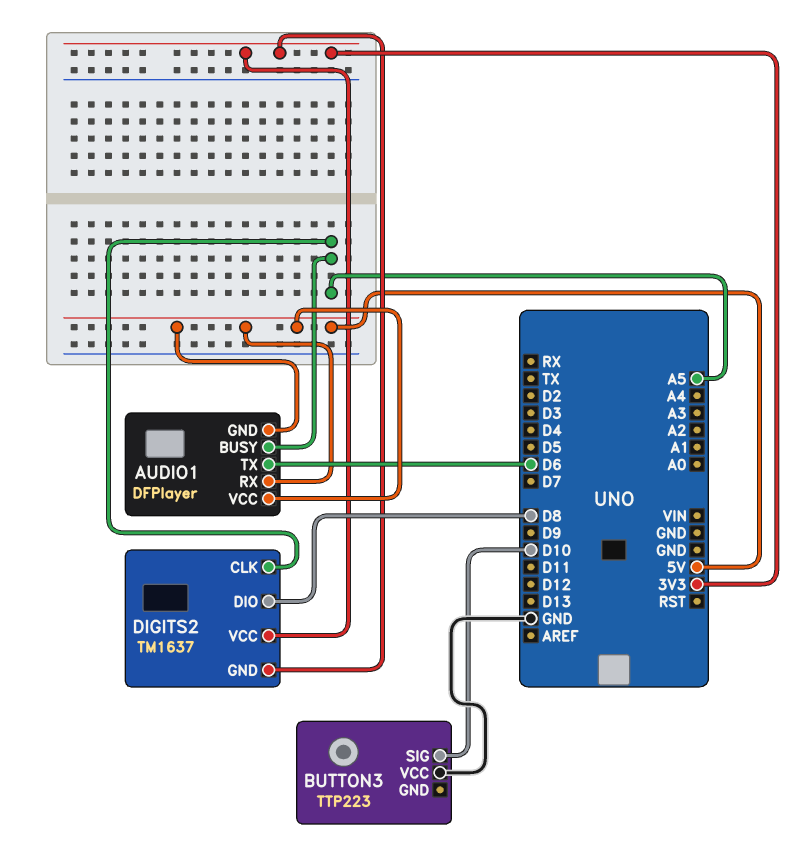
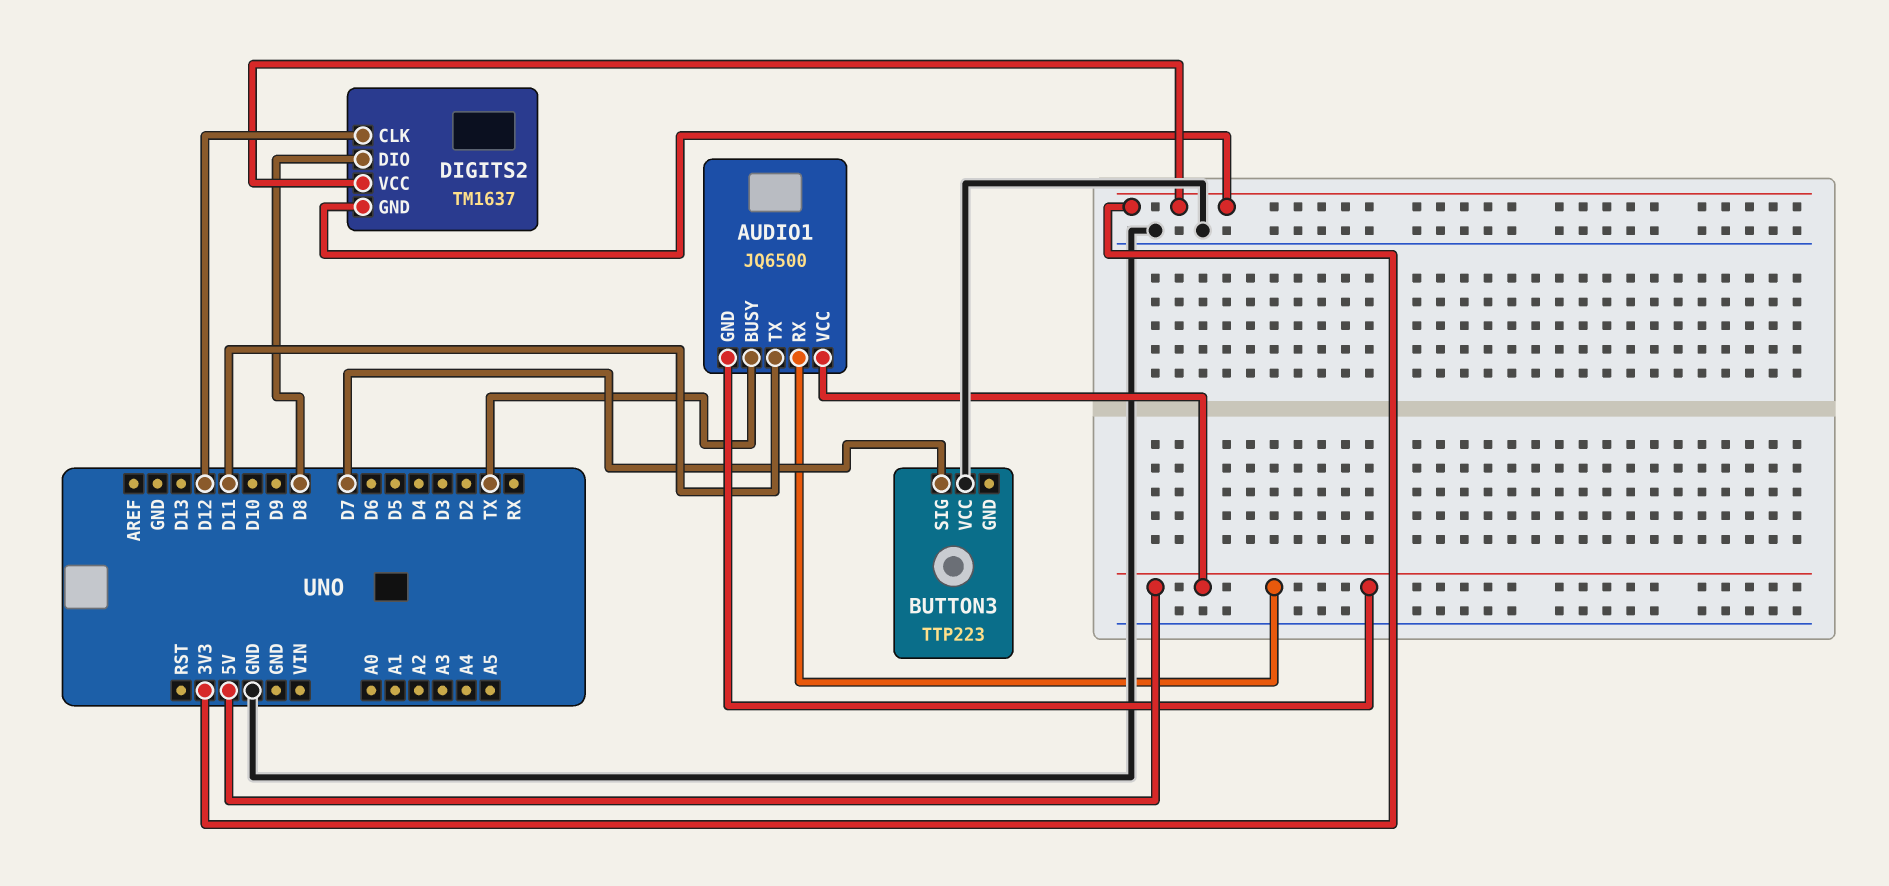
AUDIO1: DFPlayer -> JQ6500
AUDIO1 pin BUSY: A5 -> TX
AUDIO1 pin TX: D6 -> D11
BUTTON3 pin SIG: D10 -> D7
DIGITS2 pin CLK: A5 -> D12

